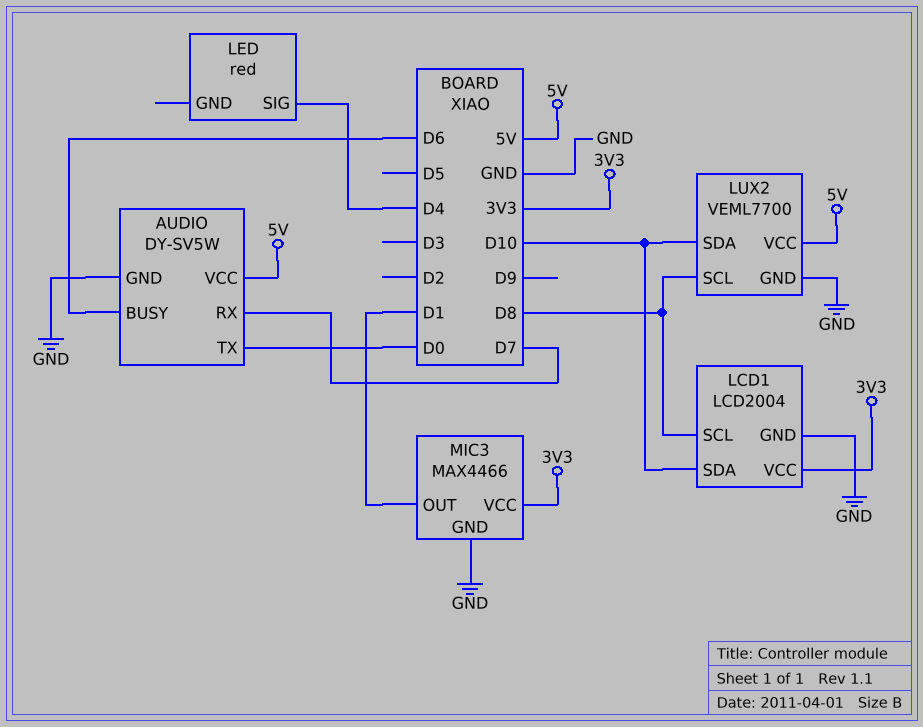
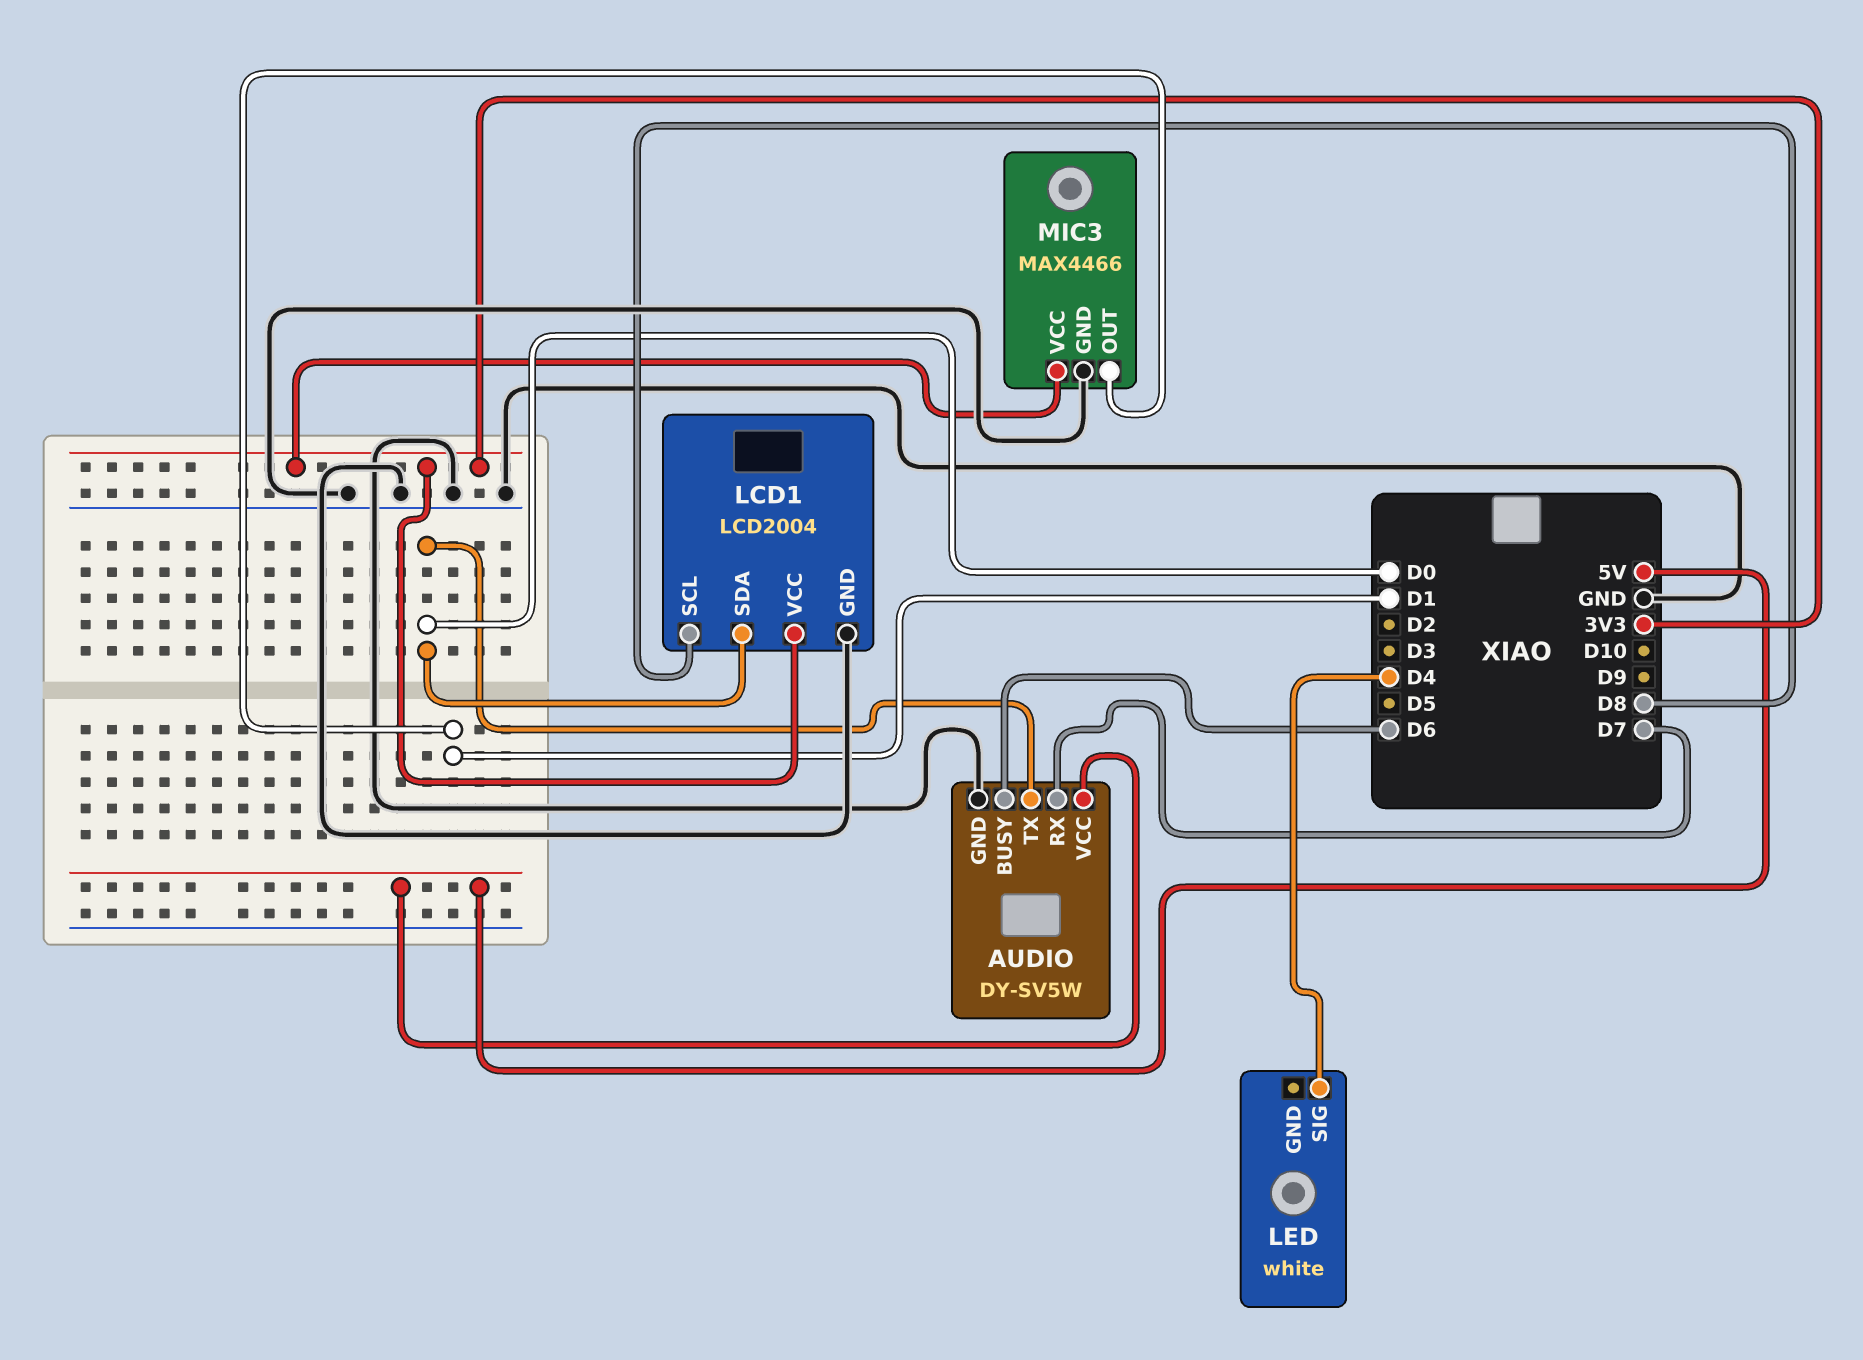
LCD1 pin SDA: D10 -> D0
LED: red -> white
LUX2: VEML7700 -> none
LUX2 pin GND: GND -> none
LUX2 pin SCL: D8 -> none
LUX2 pin SDA: D10 -> none
LUX2 pin VCC: 5V -> none

